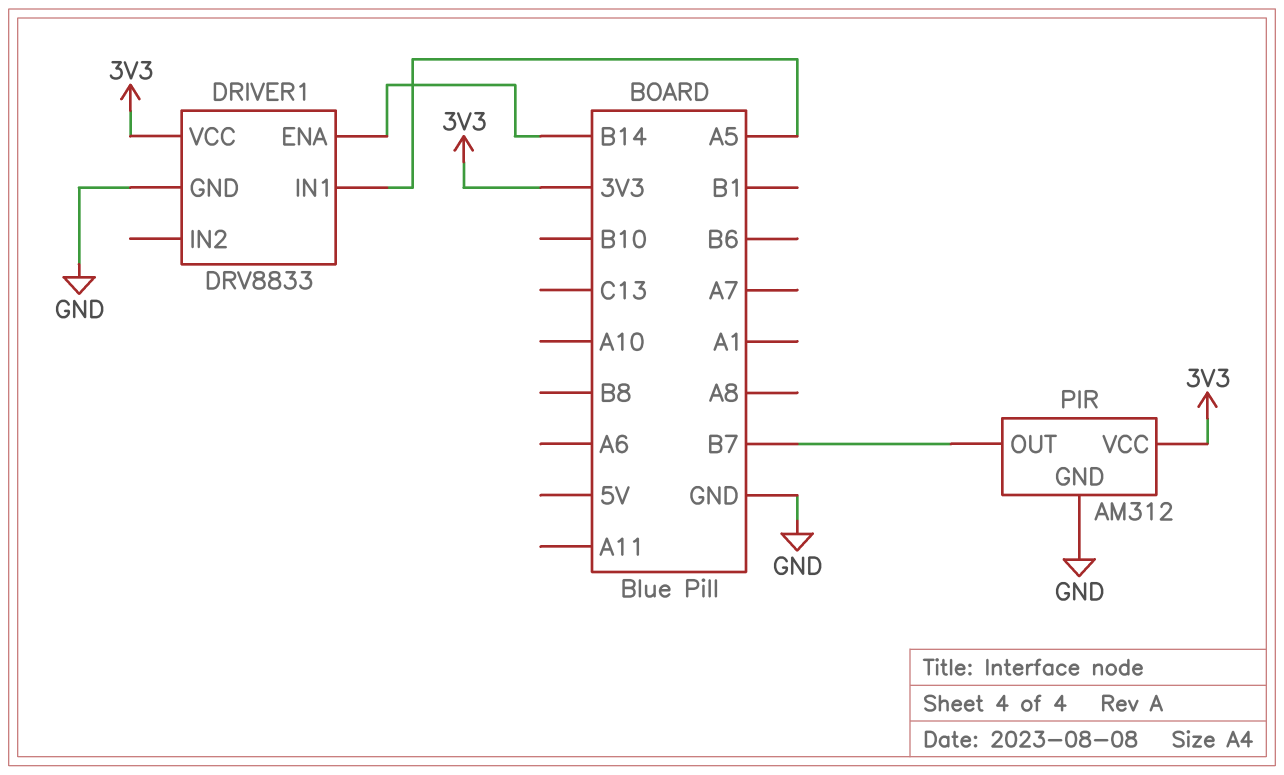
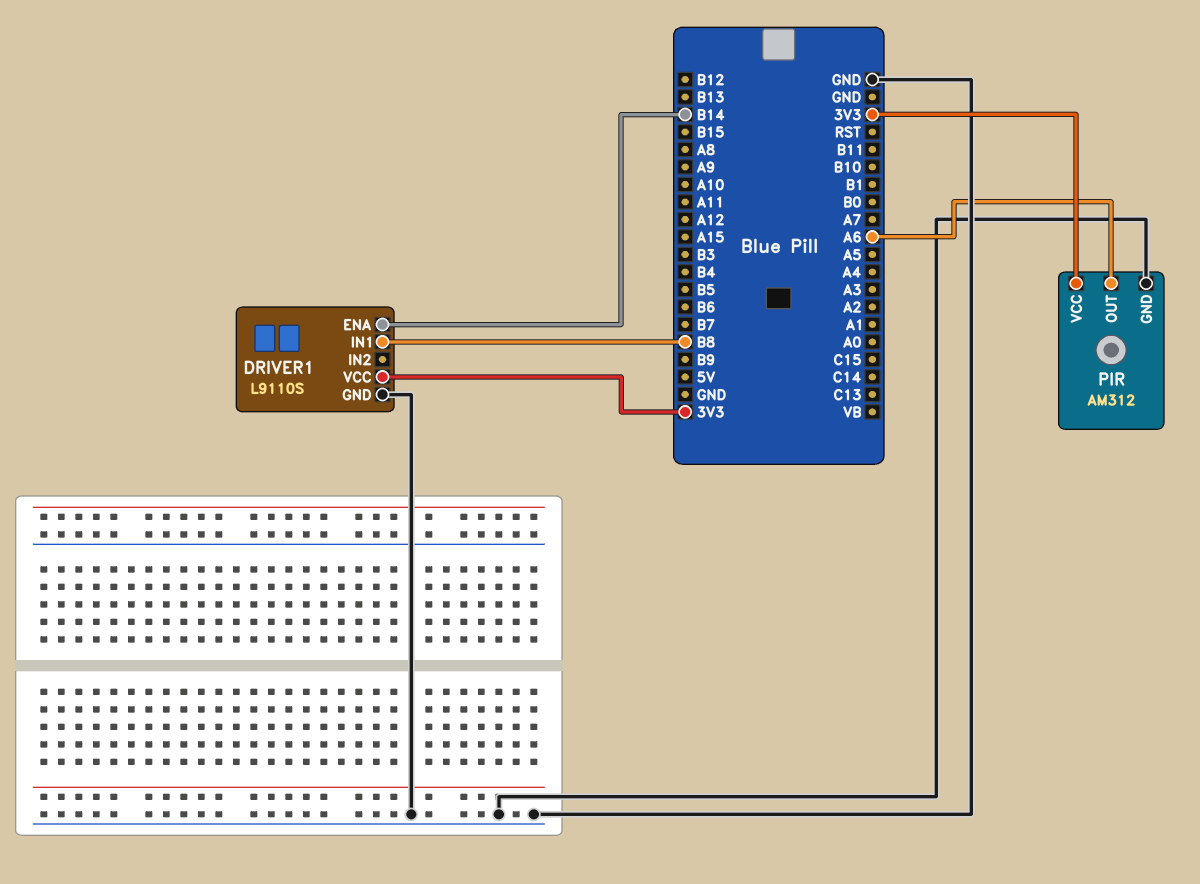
DRIVER1: DRV8833 -> L9110S
DRIVER1 pin IN1: A5 -> B8
PIR pin OUT: B7 -> A6

